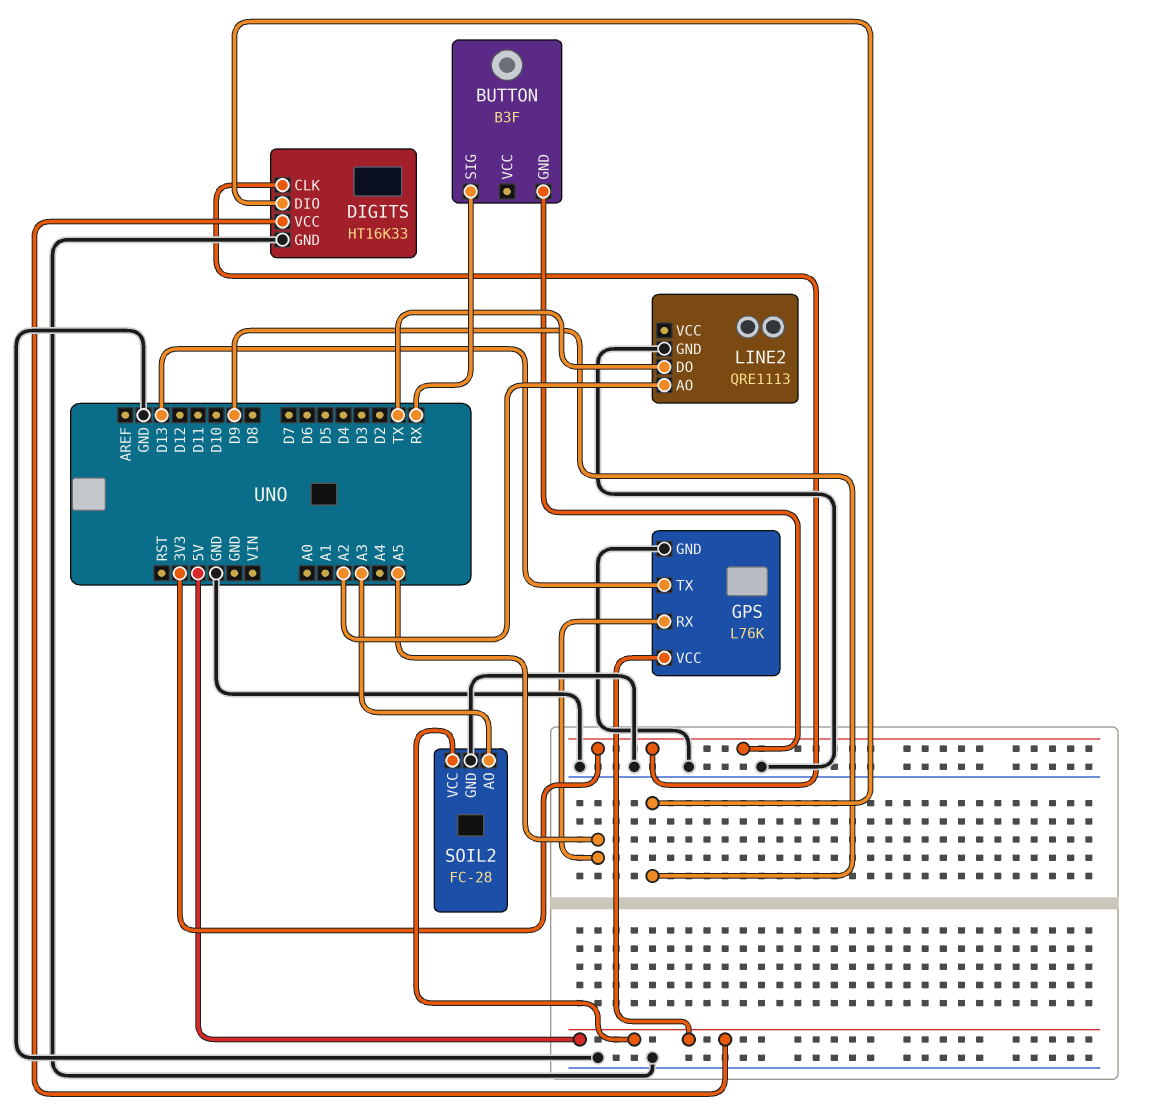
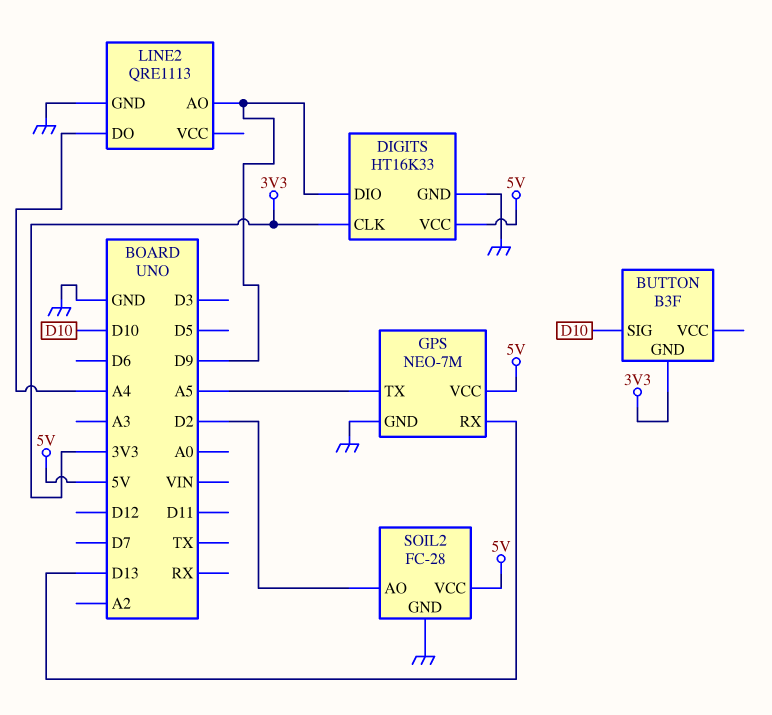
BUTTON pin SIG: RX -> D10
GPS: L76K -> NEO-7M
GPS pin RX: A5 -> D13
GPS pin TX: D13 -> A5
LINE2 pin AO: A2 -> D9
LINE2 pin DO: TX -> A4
SOIL2 pin AO: A3 -> D2

